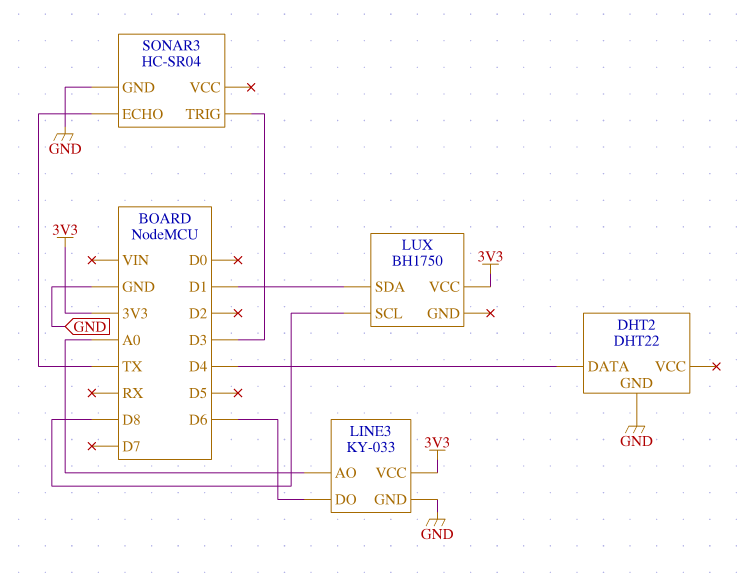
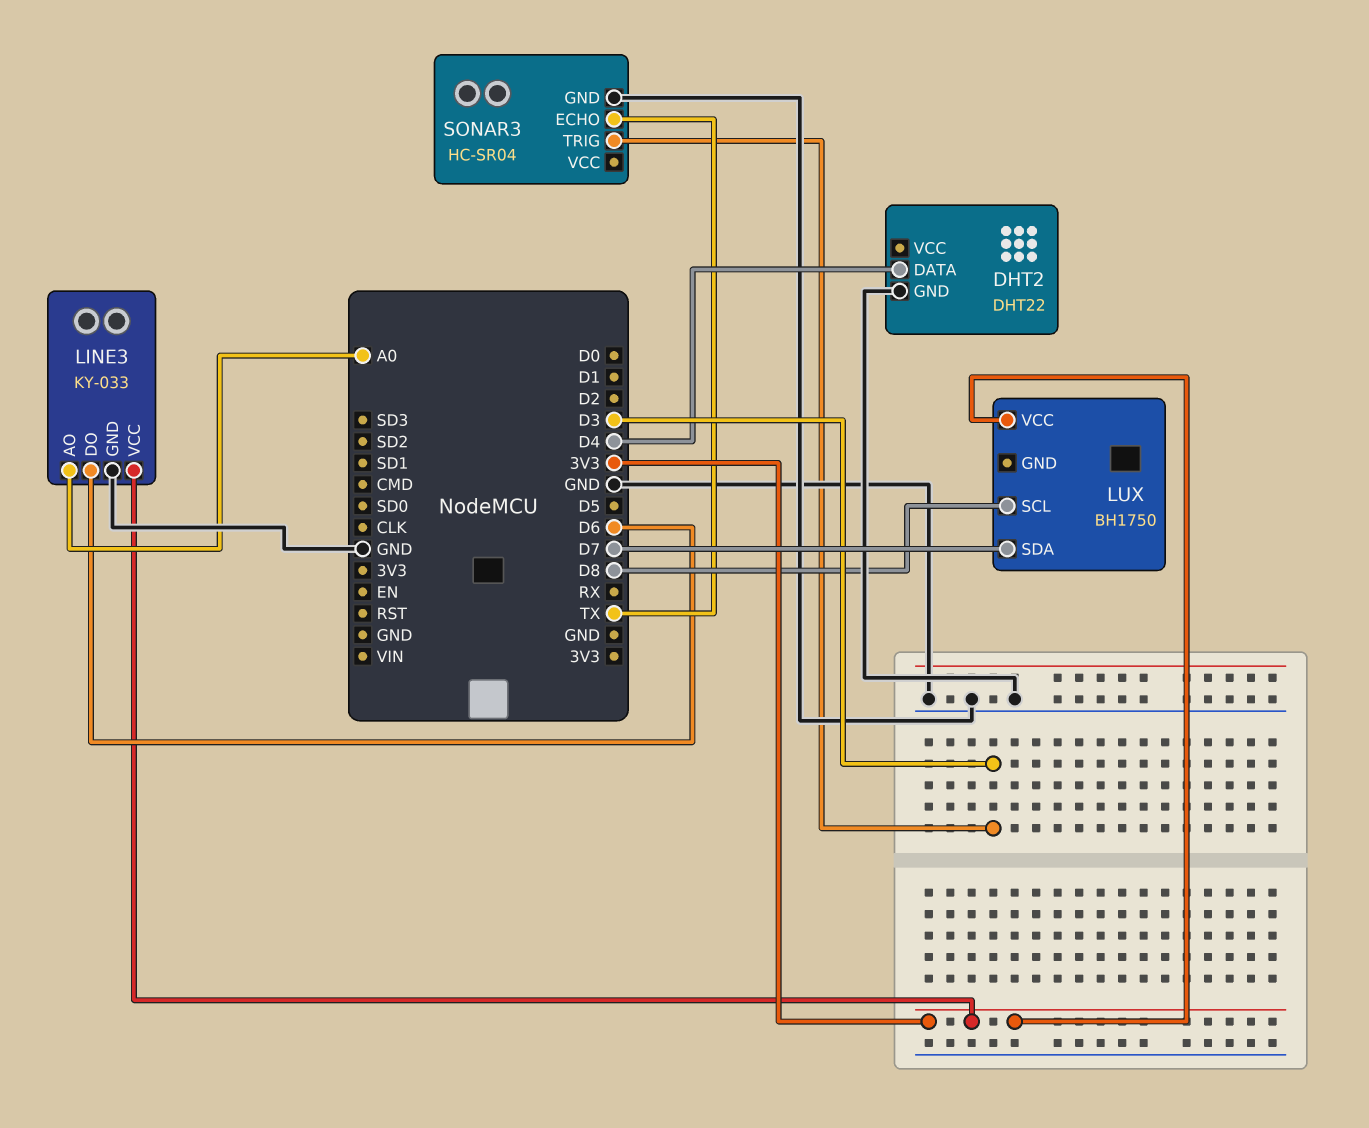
LUX pin SDA: D1 -> D7

